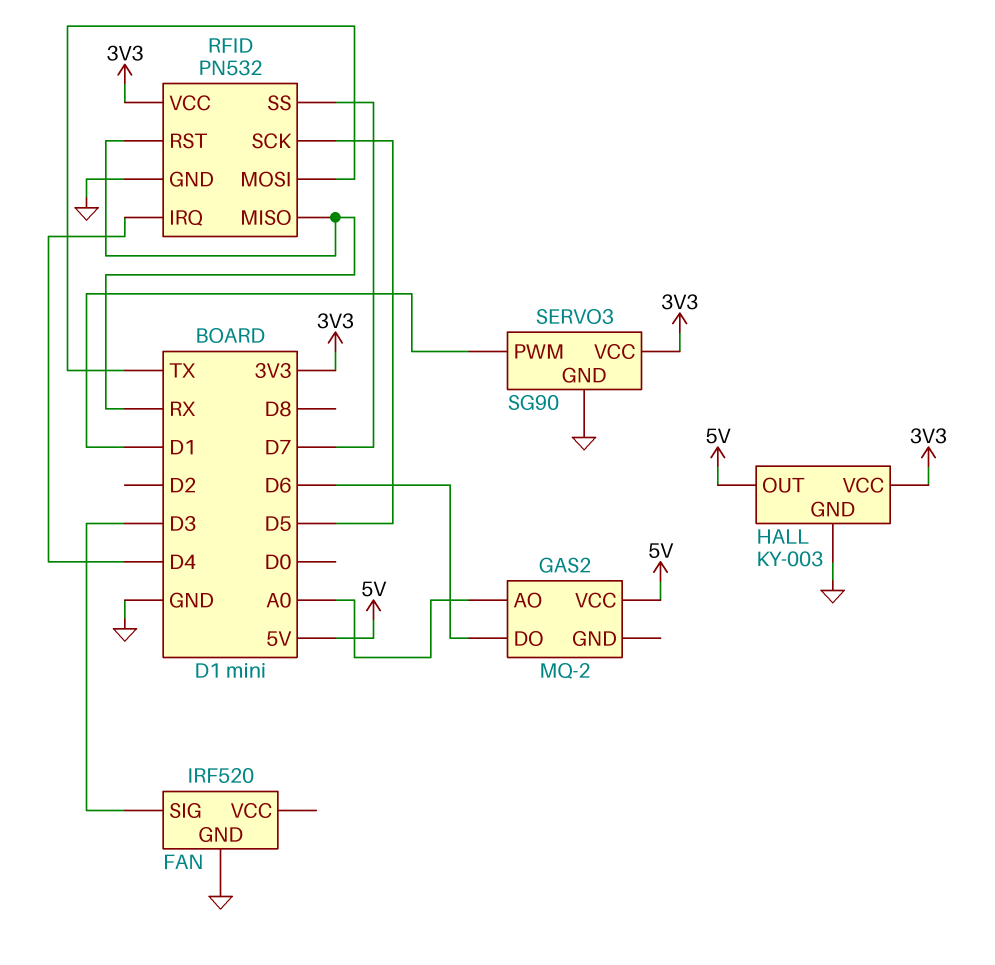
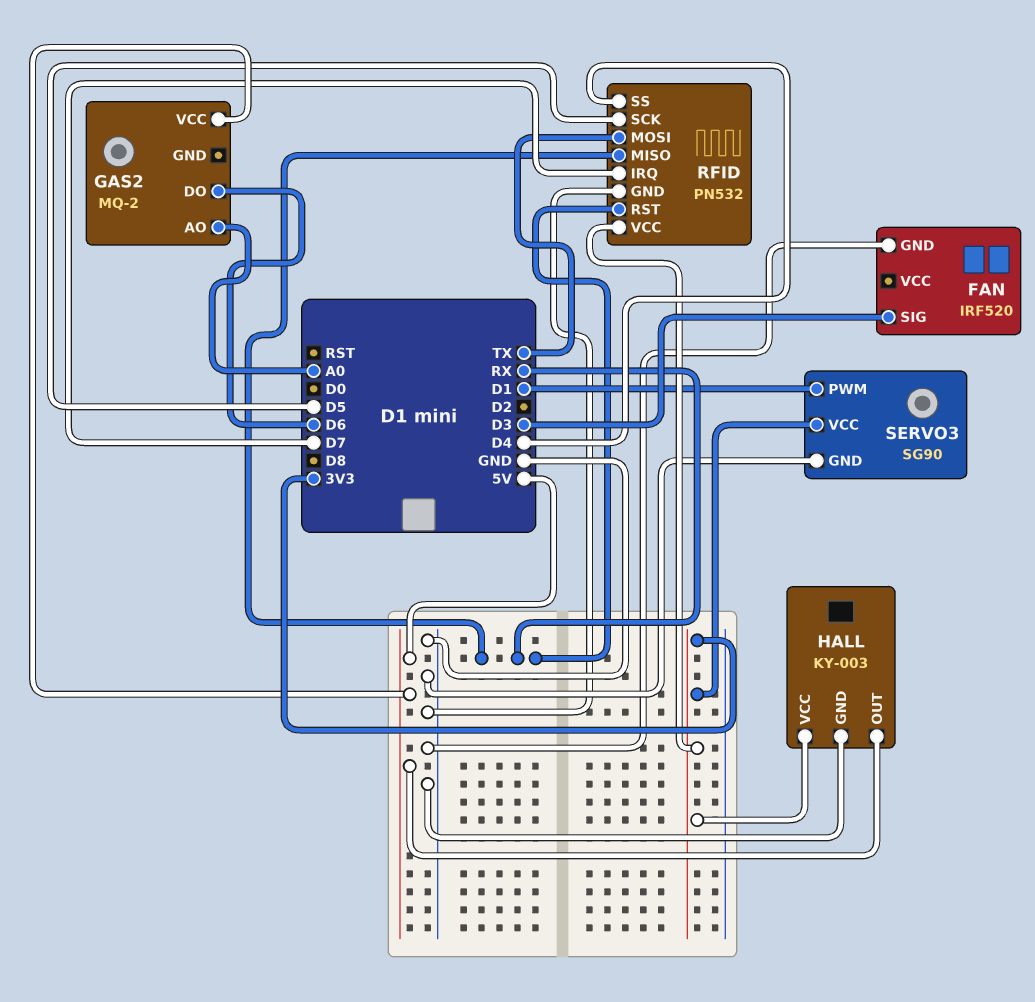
RFID pin IRQ: D4 -> D7
RFID pin SS: D7 -> D4

